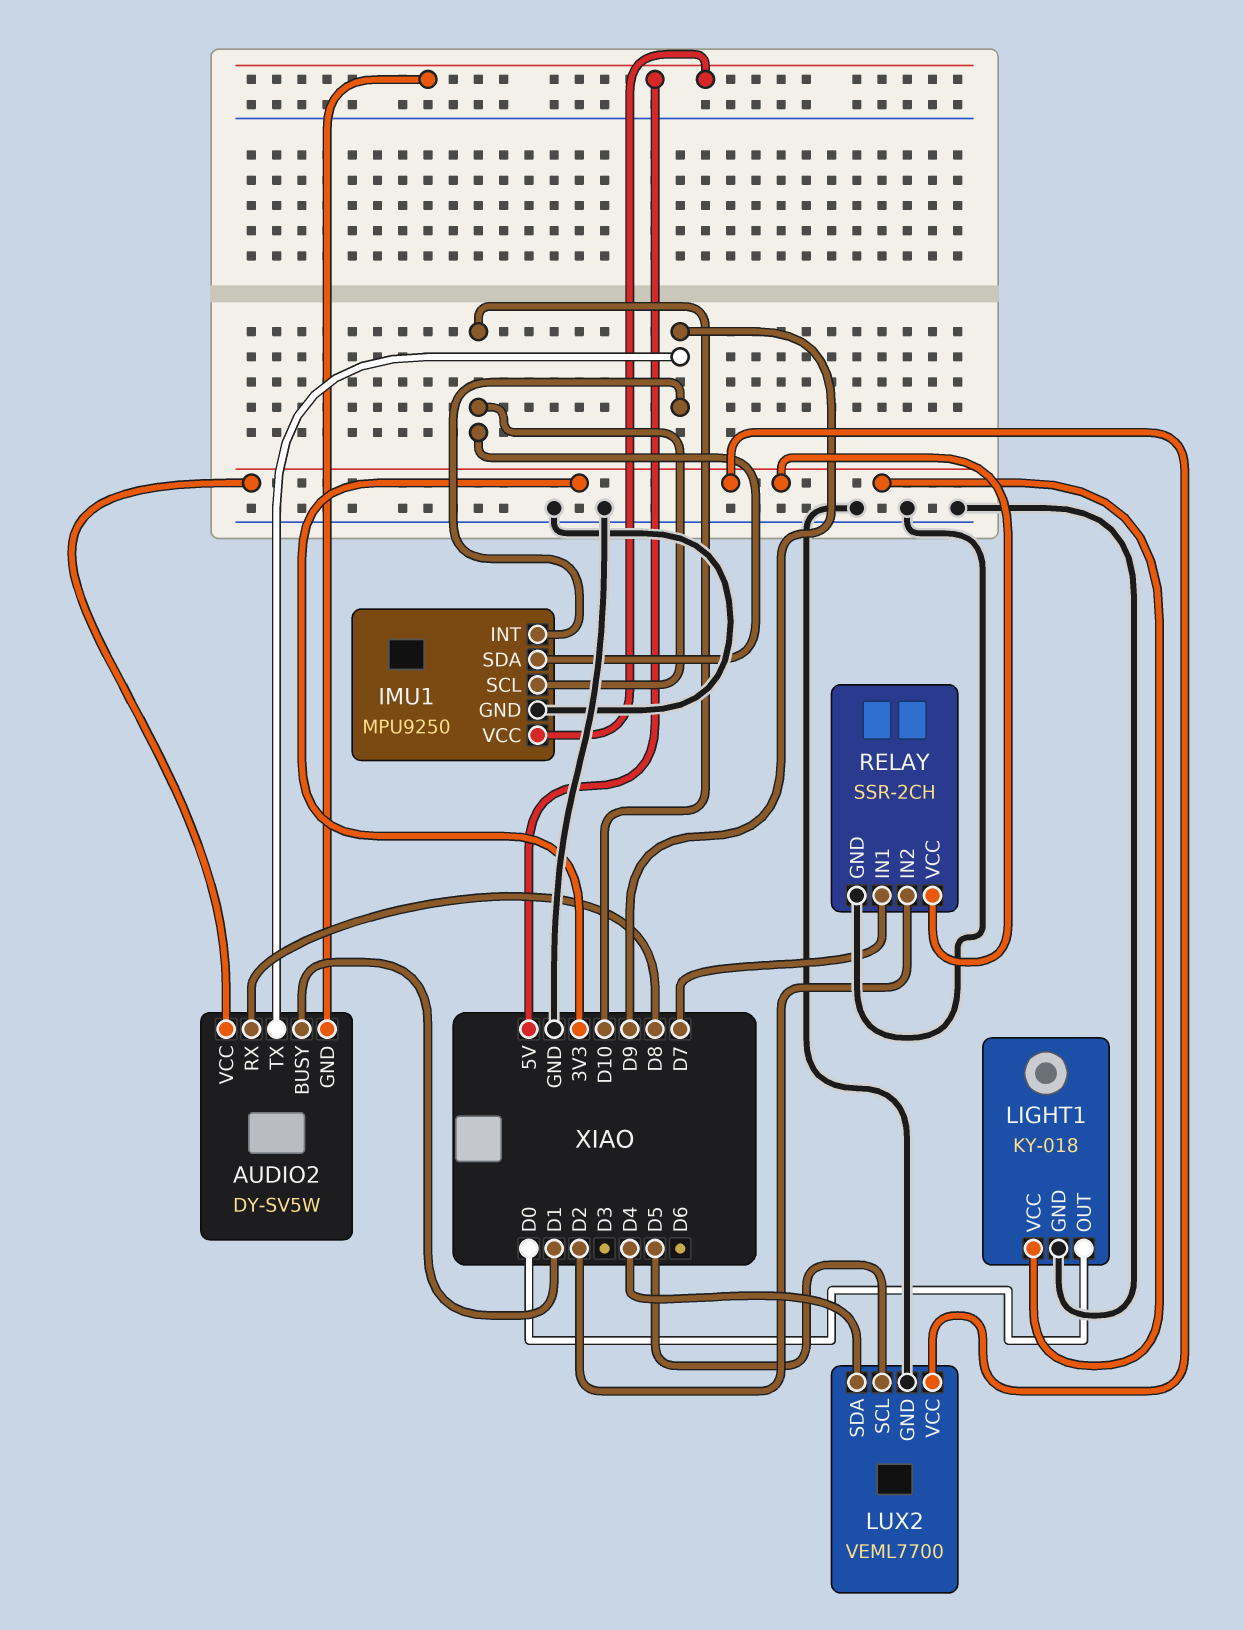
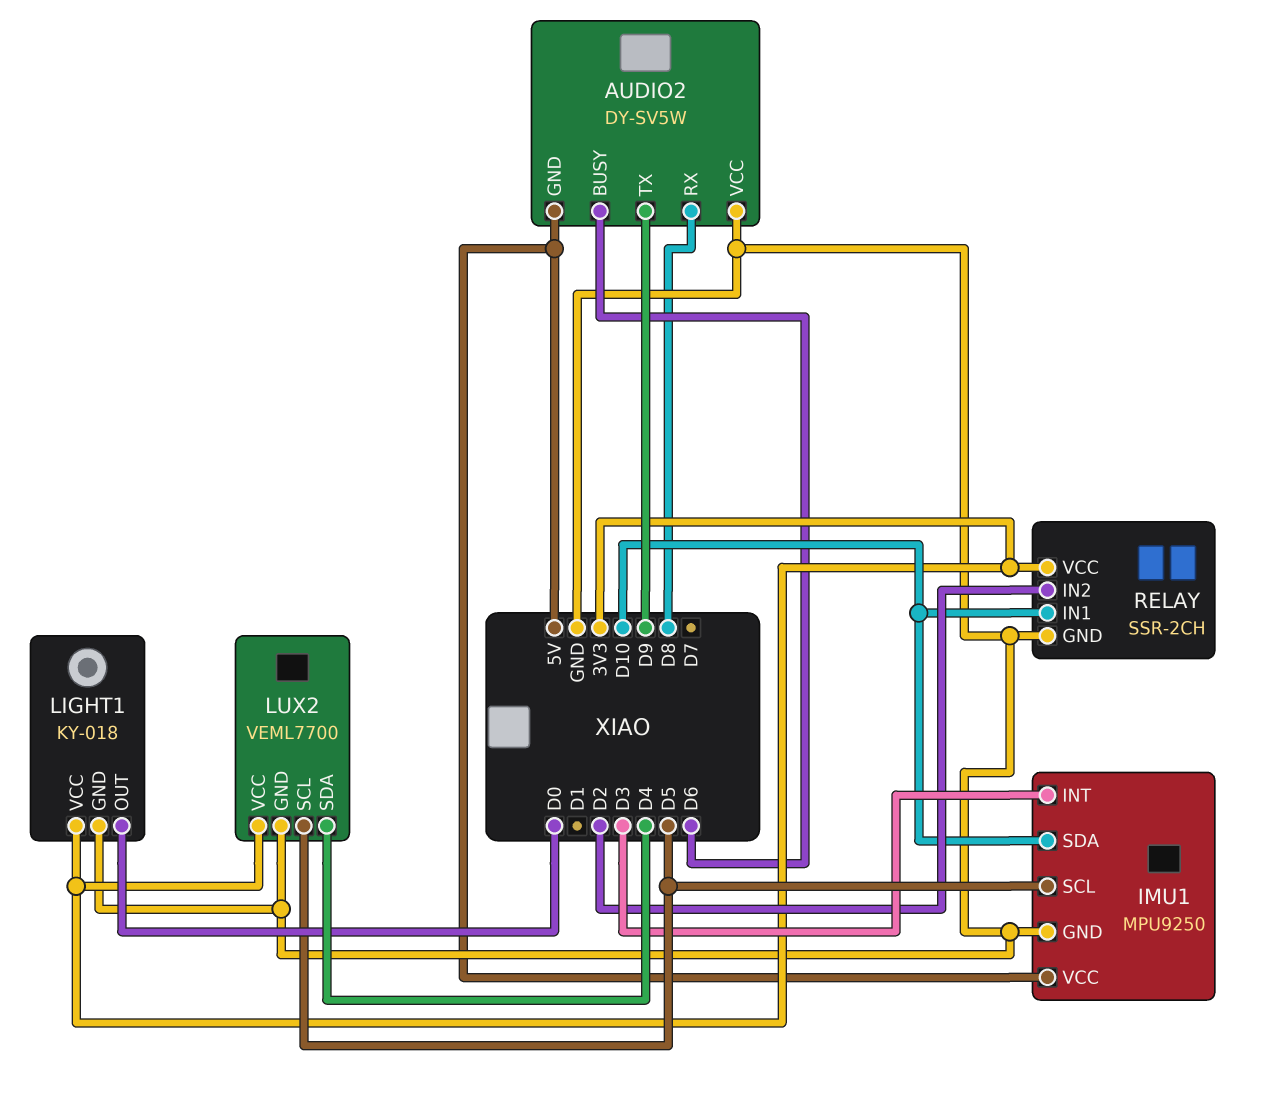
AUDIO2 pin BUSY: D1 -> D6
AUDIO2 pin VCC: 3V3 -> GND
IMU1 pin INT: D9 -> D3
IMU1 pin SCL: D10 -> D5
RELAY pin IN1: D7 -> D10

